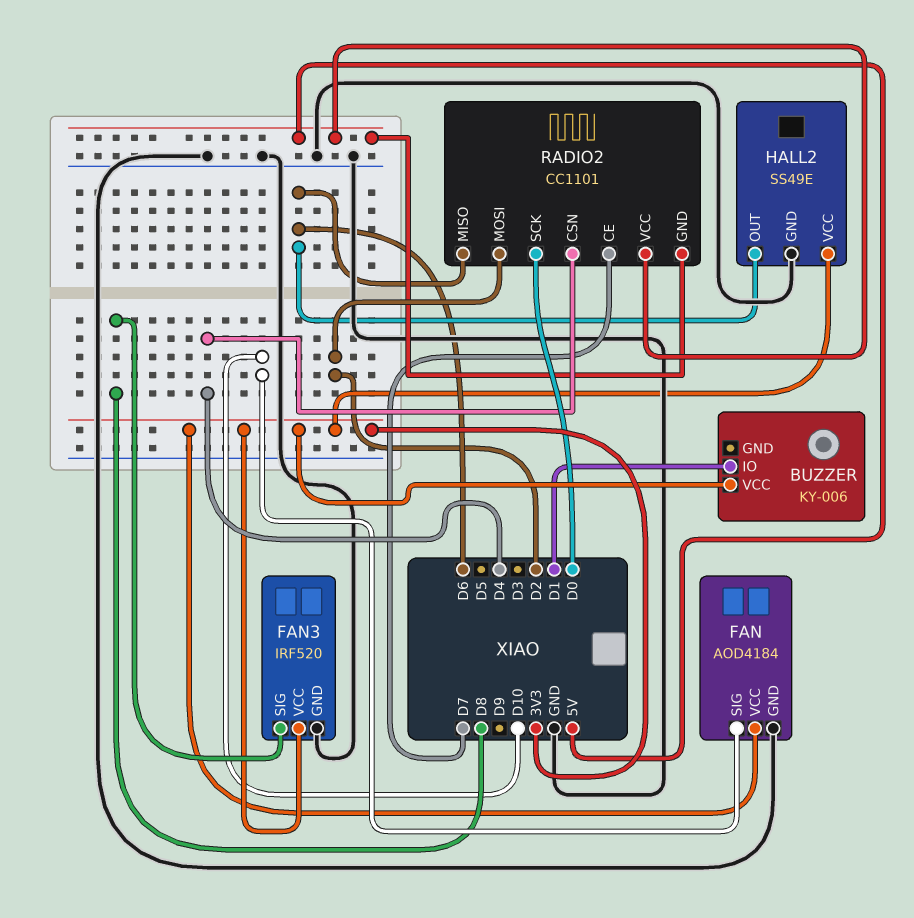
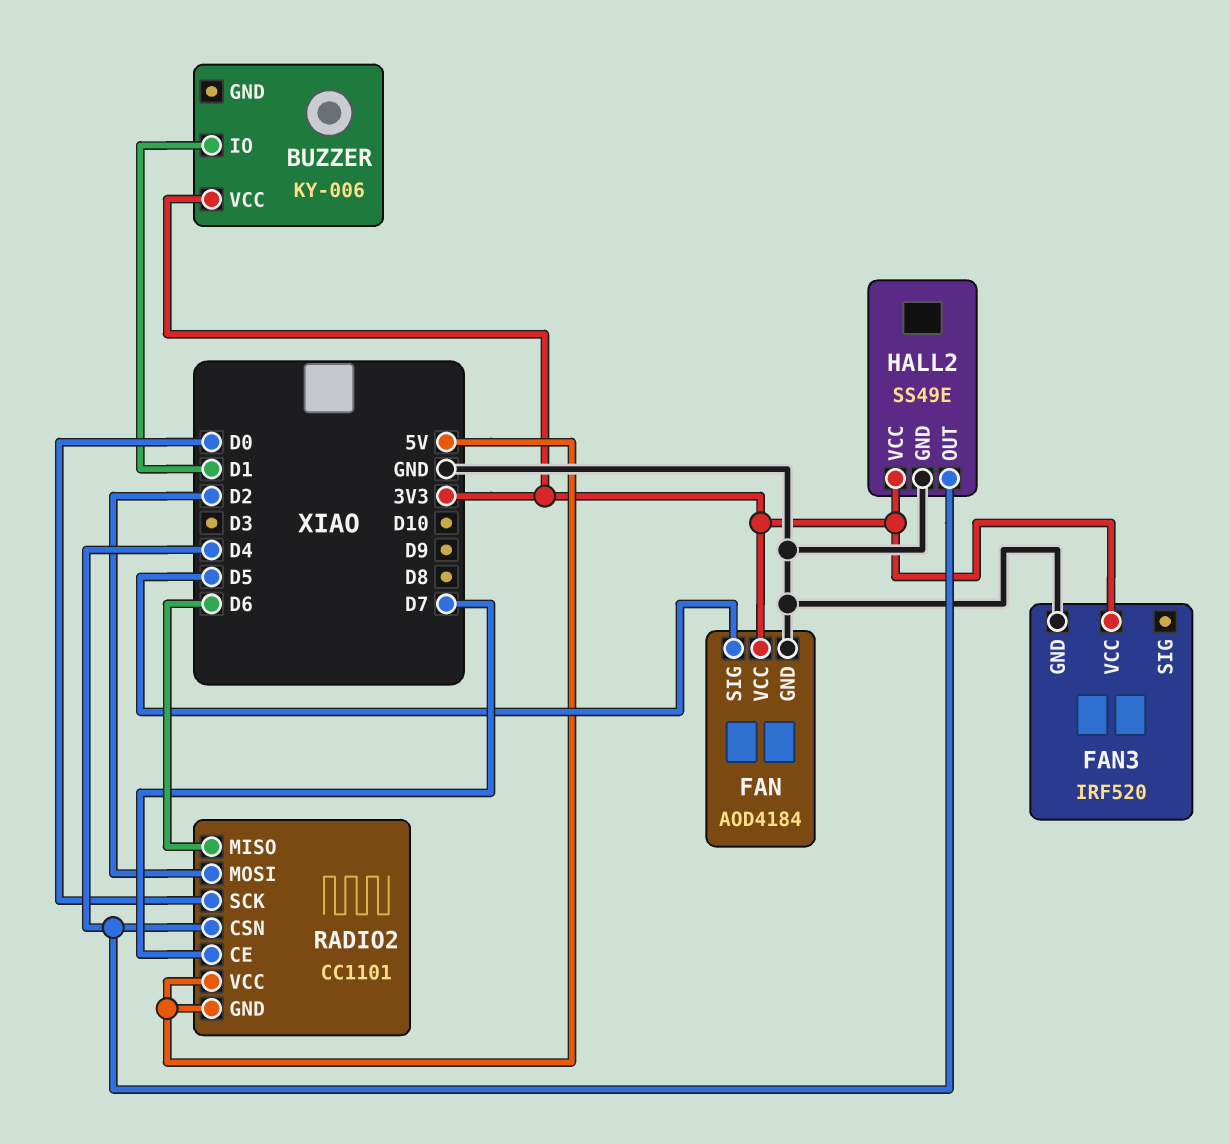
FAN pin SIG: D10 -> D5
FAN3 pin SIG: D8 -> none
HALL2 pin OUT: D6 -> D4

